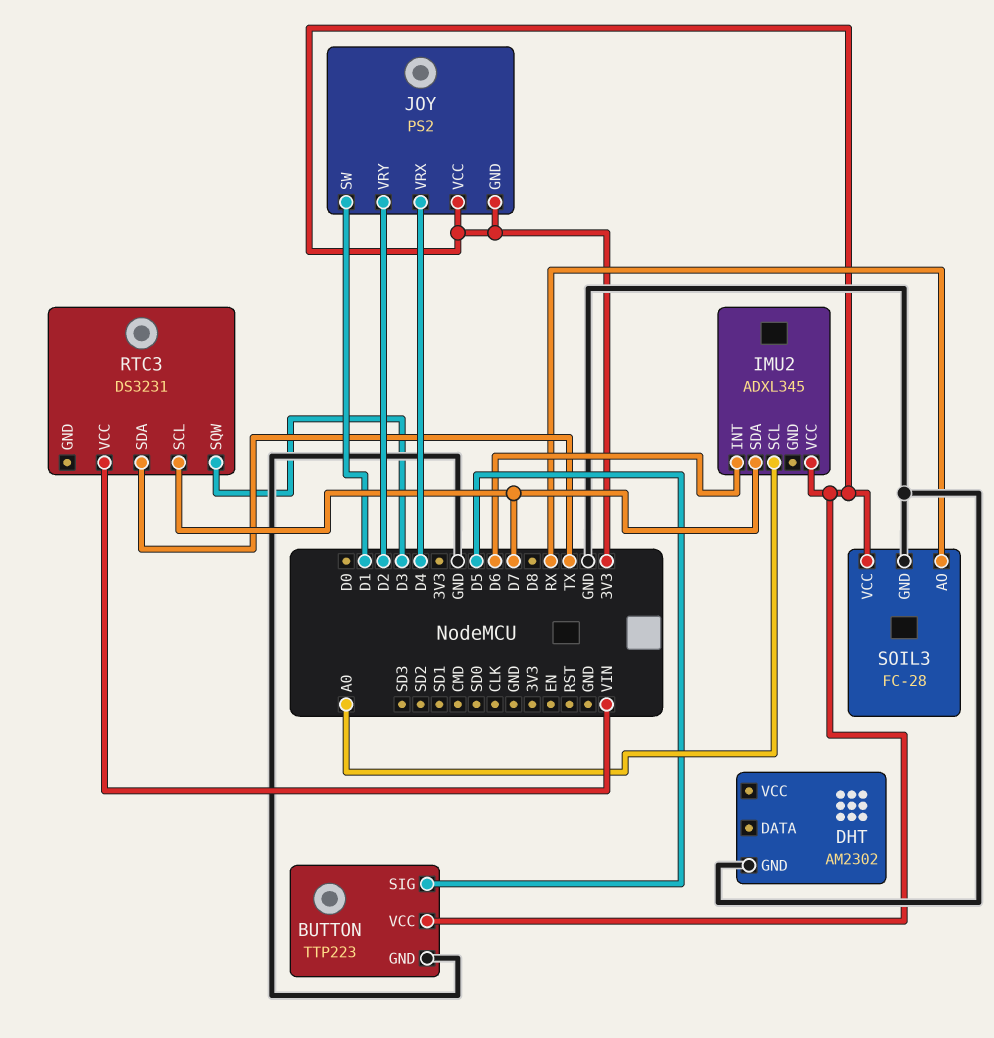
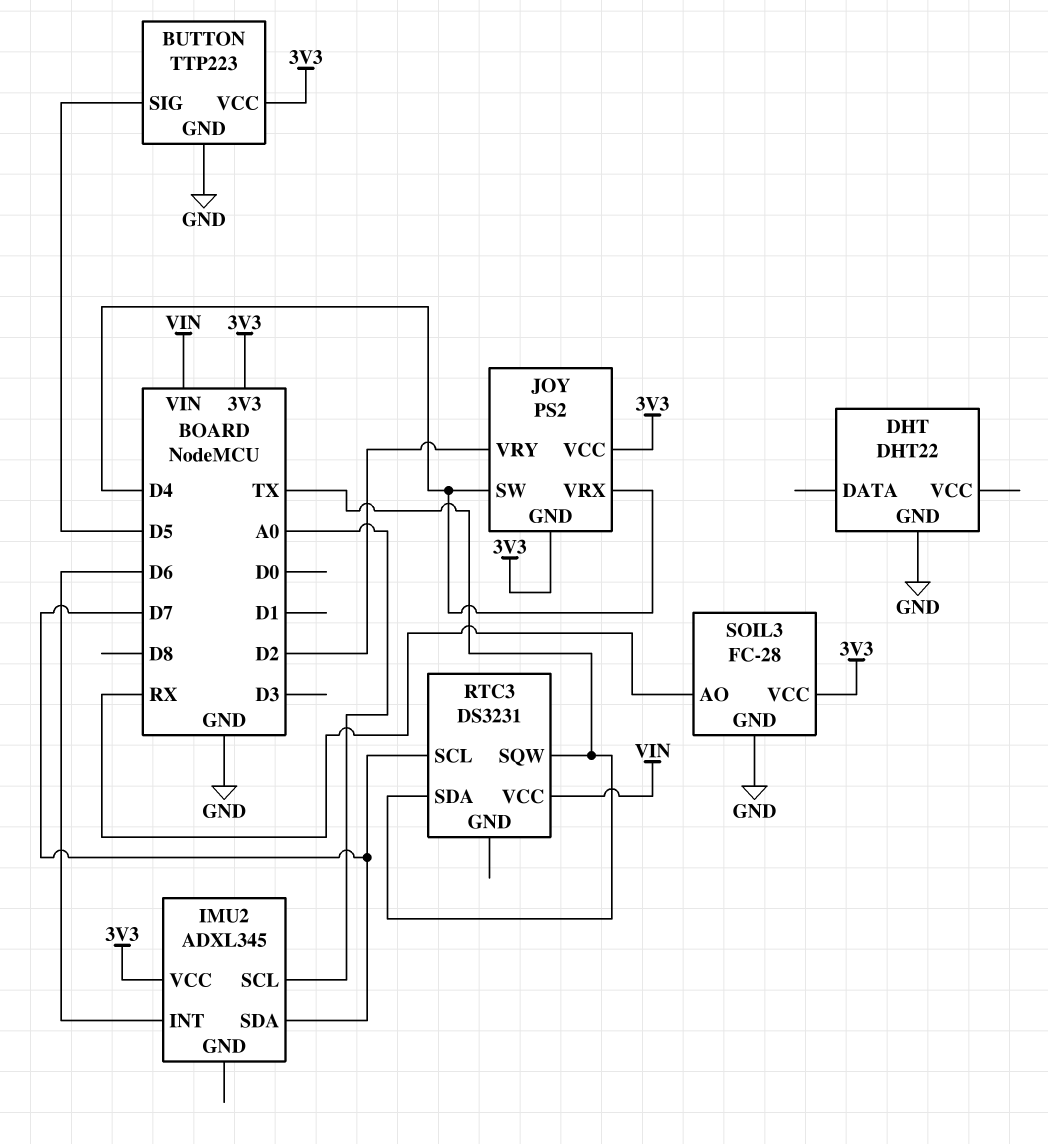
DHT: AM2302 -> DHT22
JOY pin SW: D1 -> D4
RTC3 pin SQW: D3 -> TX

